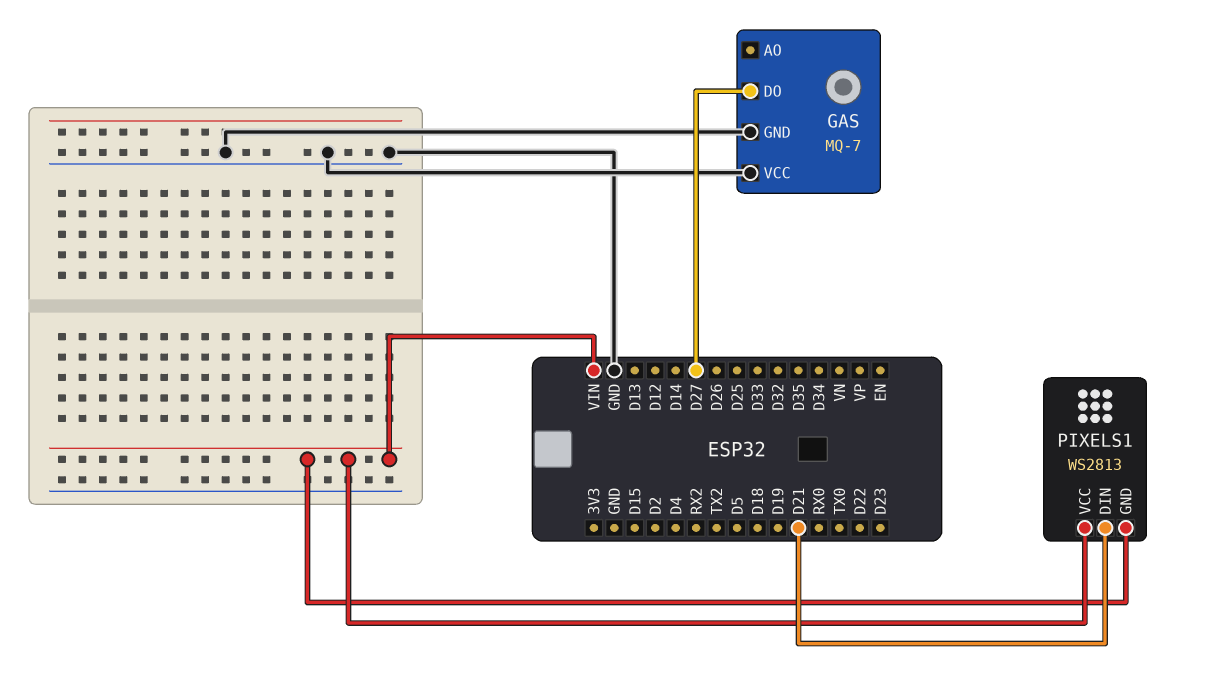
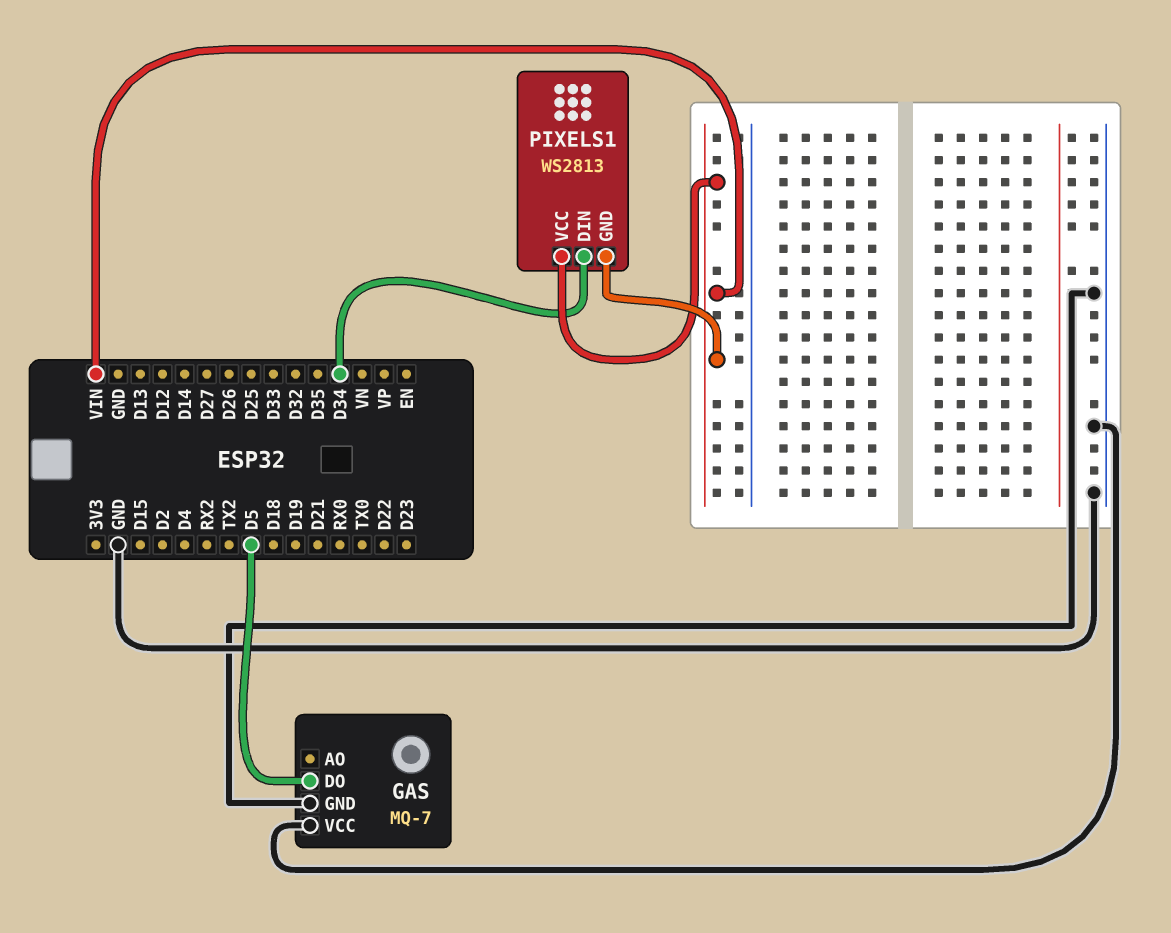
GAS pin DO: D27 -> D5
PIXELS1 pin DIN: D21 -> D34

